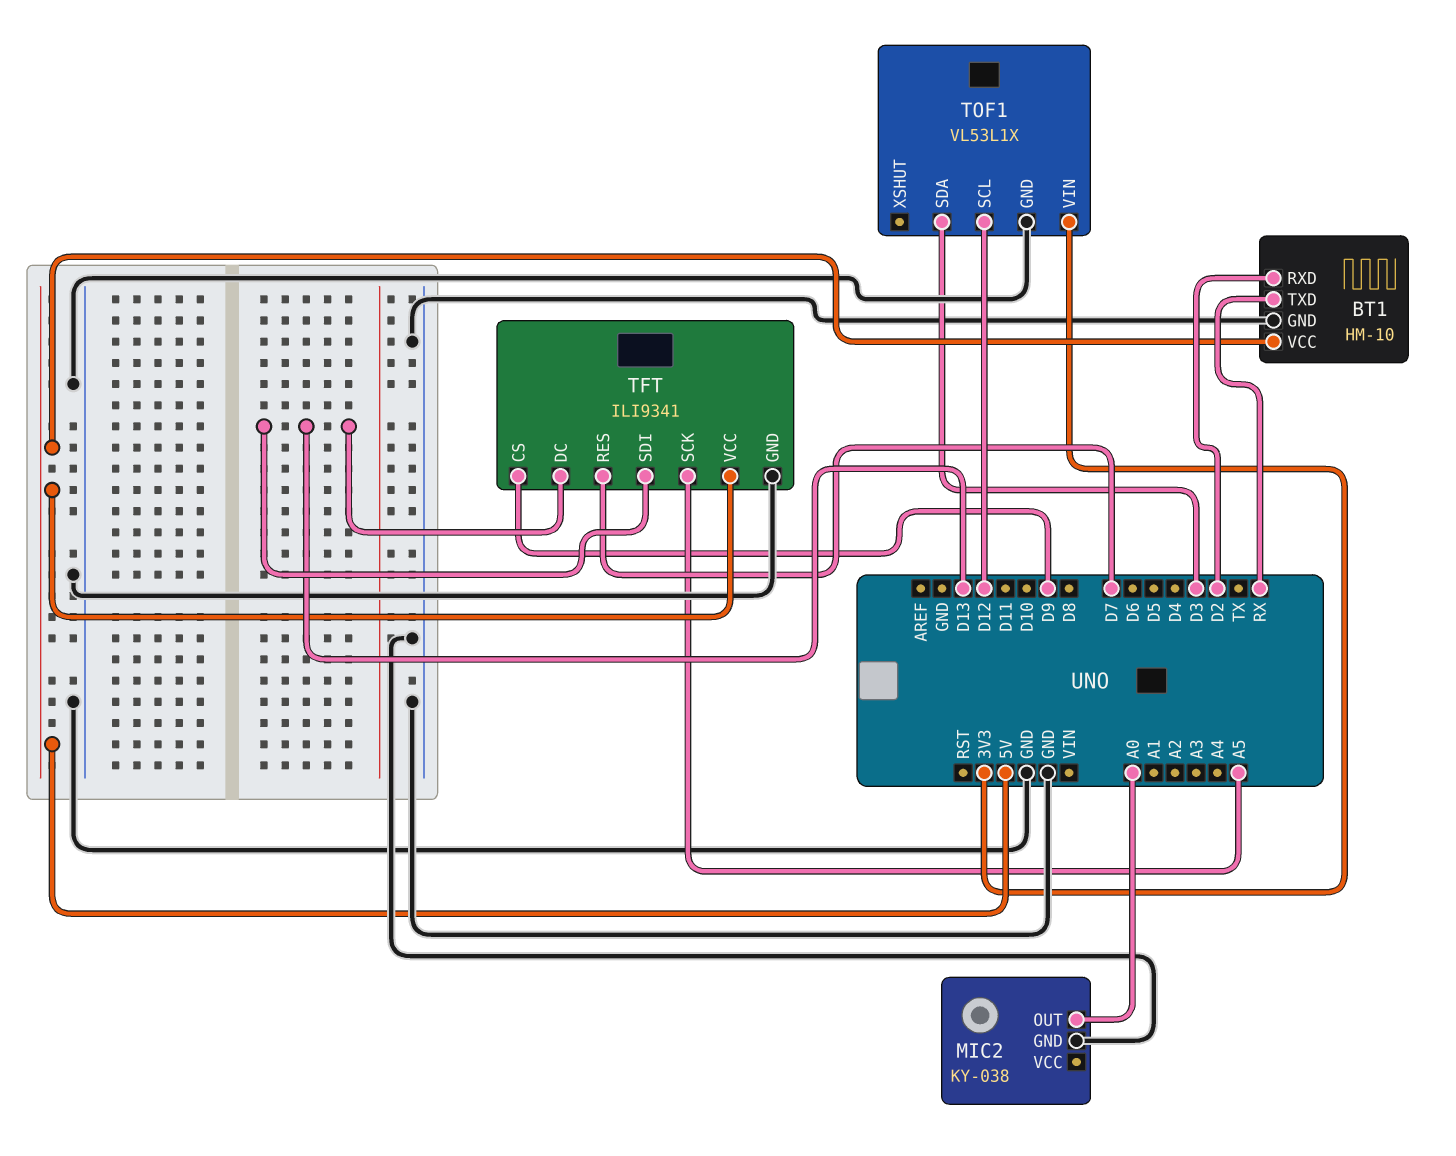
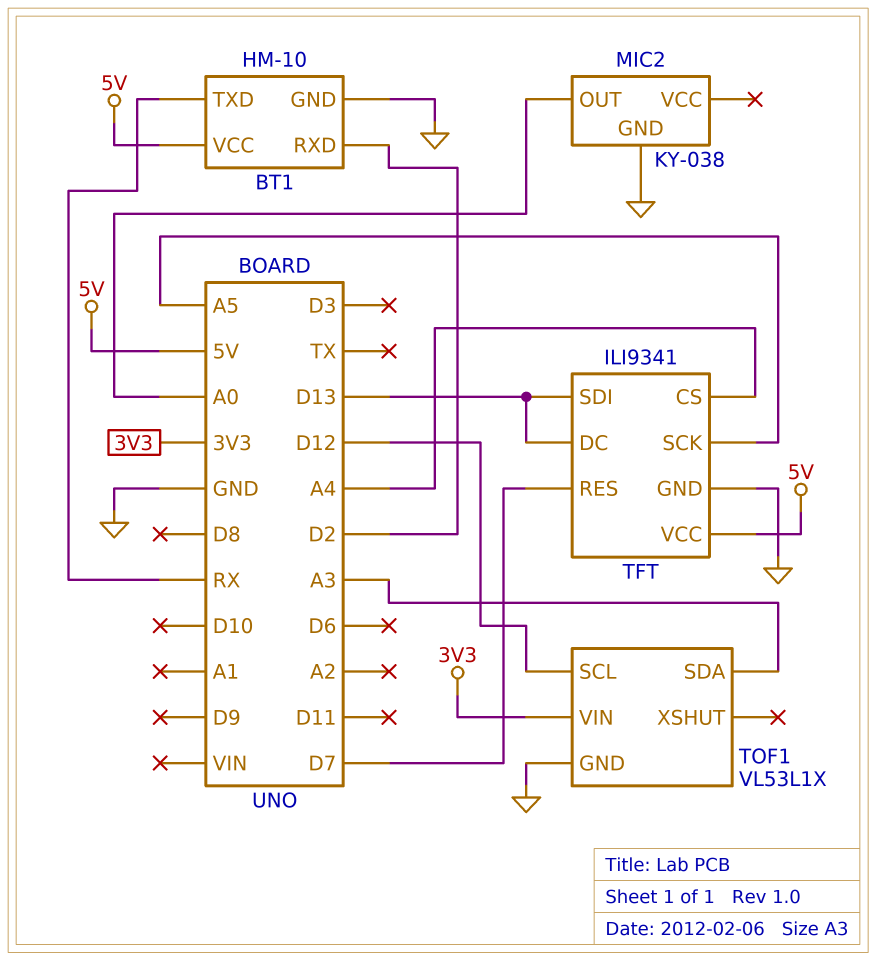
TFT pin CS: D9 -> A4
TOF1 pin SDA: D3 -> A3

